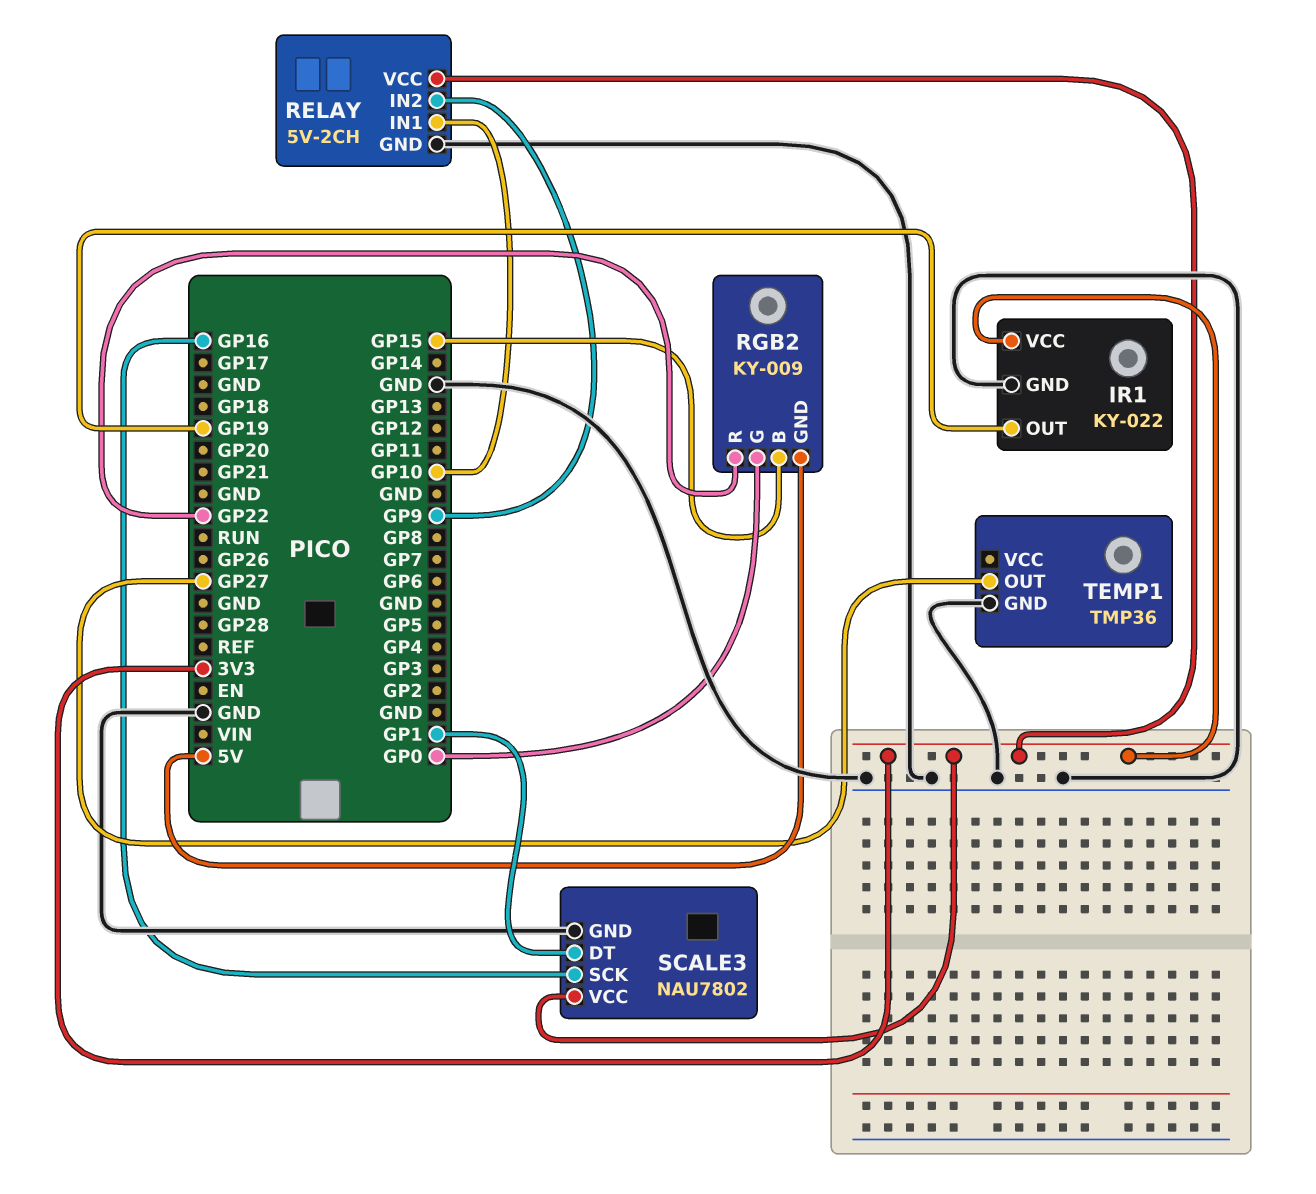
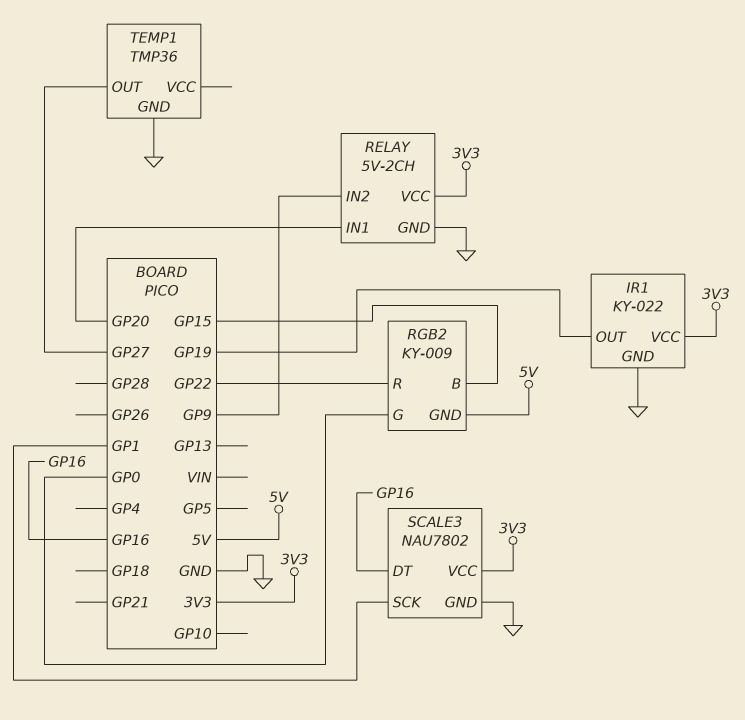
RELAY pin IN1: GP10 -> GP20
SCALE3 pin DT: GP1 -> GP16
SCALE3 pin SCK: GP16 -> GP1

